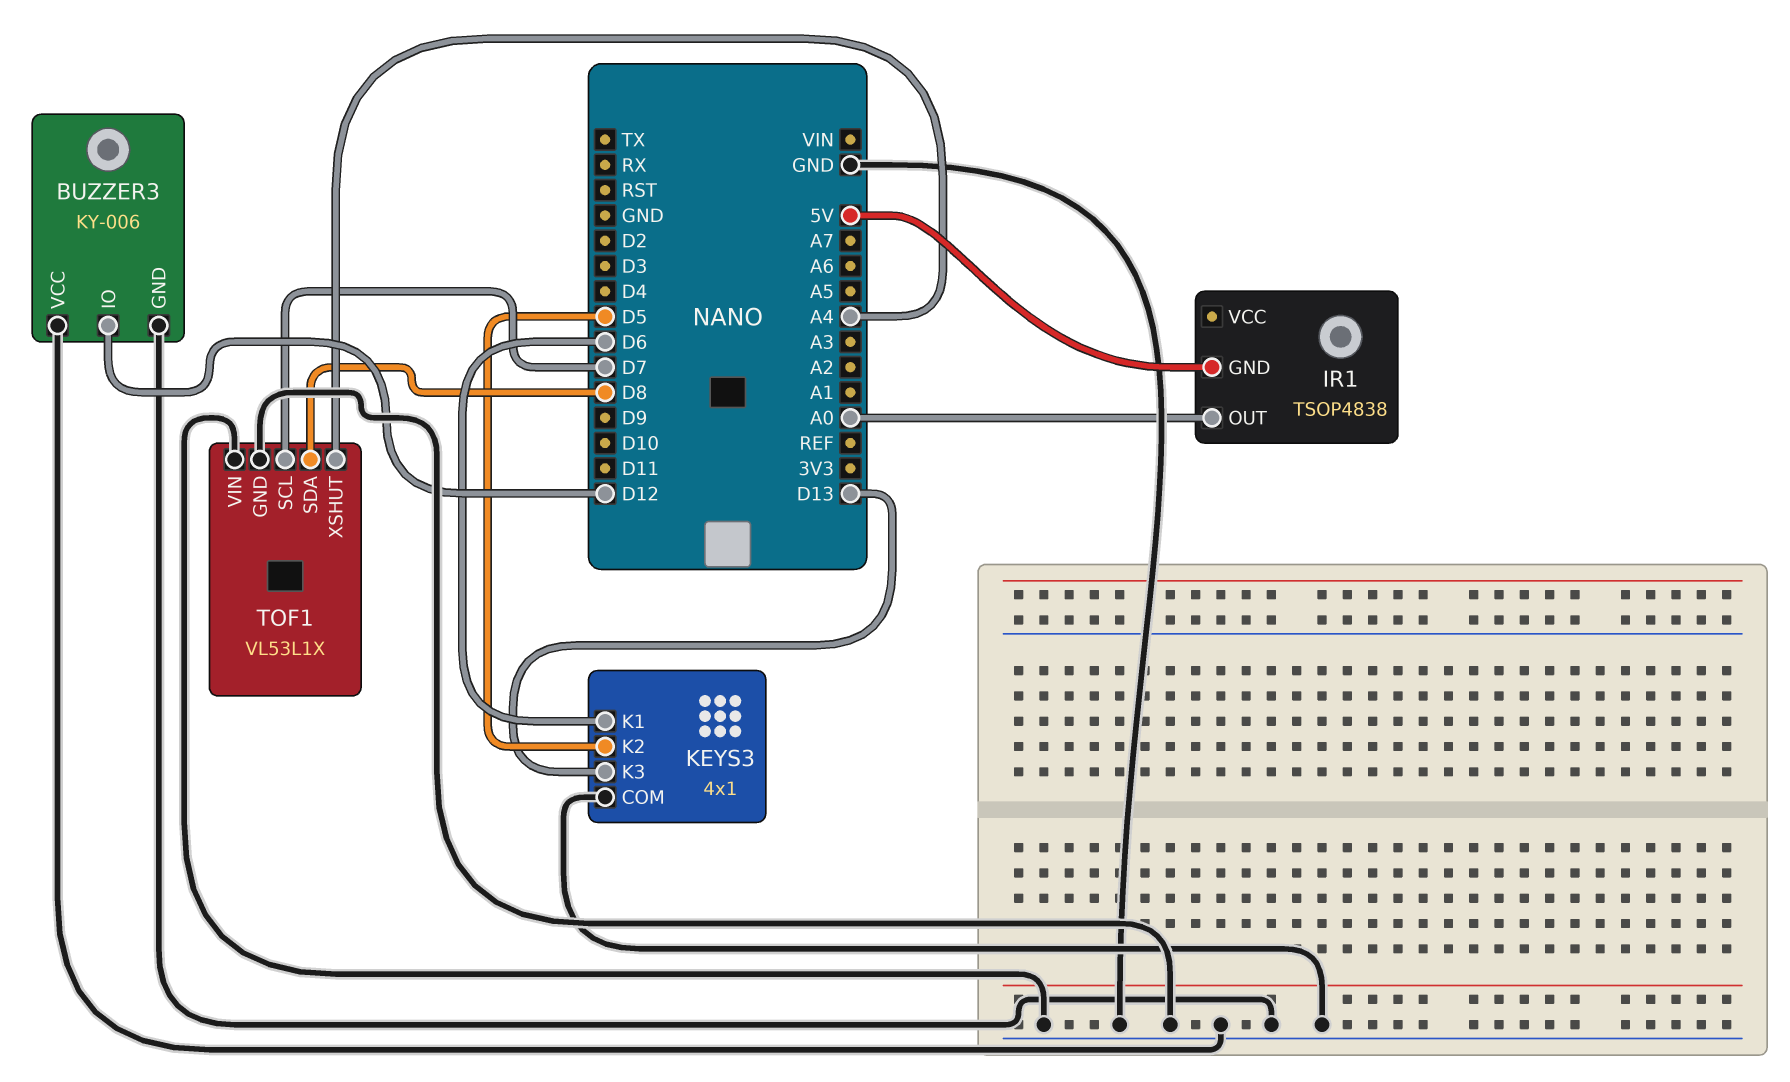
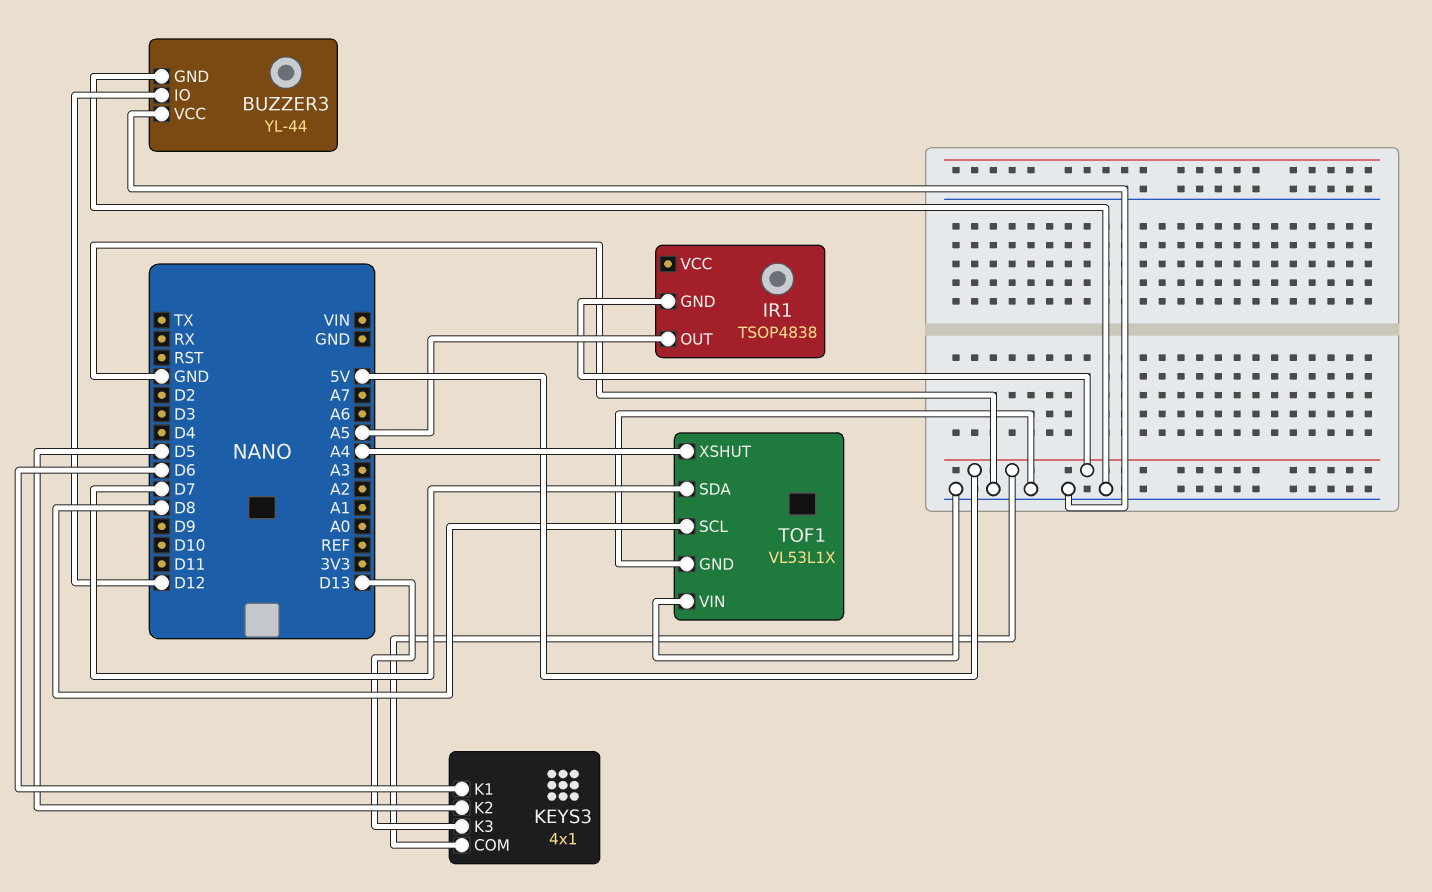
BUZZER3: KY-006 -> YL-44
IR1 pin OUT: A0 -> A5
KEYS3 pin COM: GND -> 5V
TOF1 pin SCL: D7 -> D8
TOF1 pin SDA: D8 -> D7

